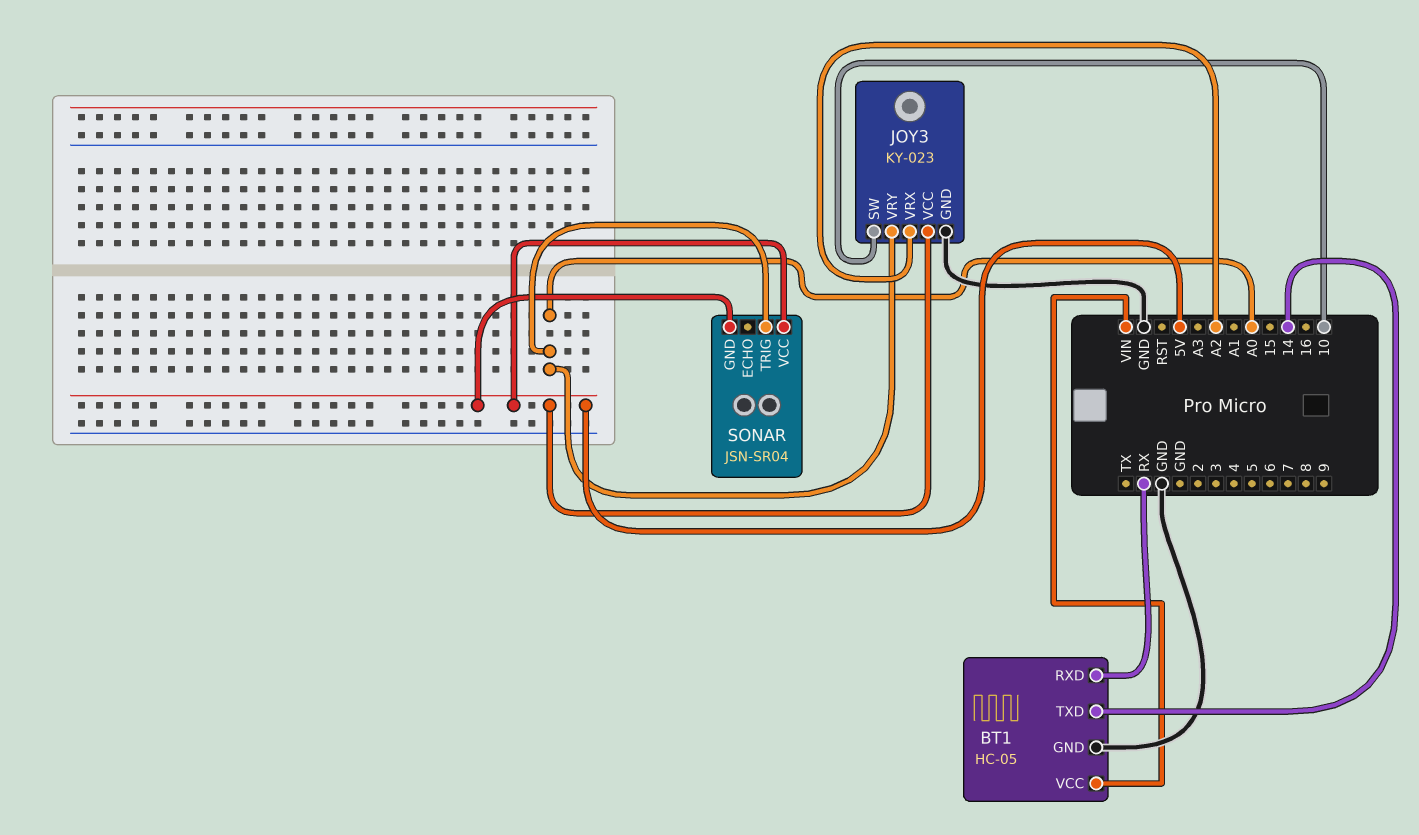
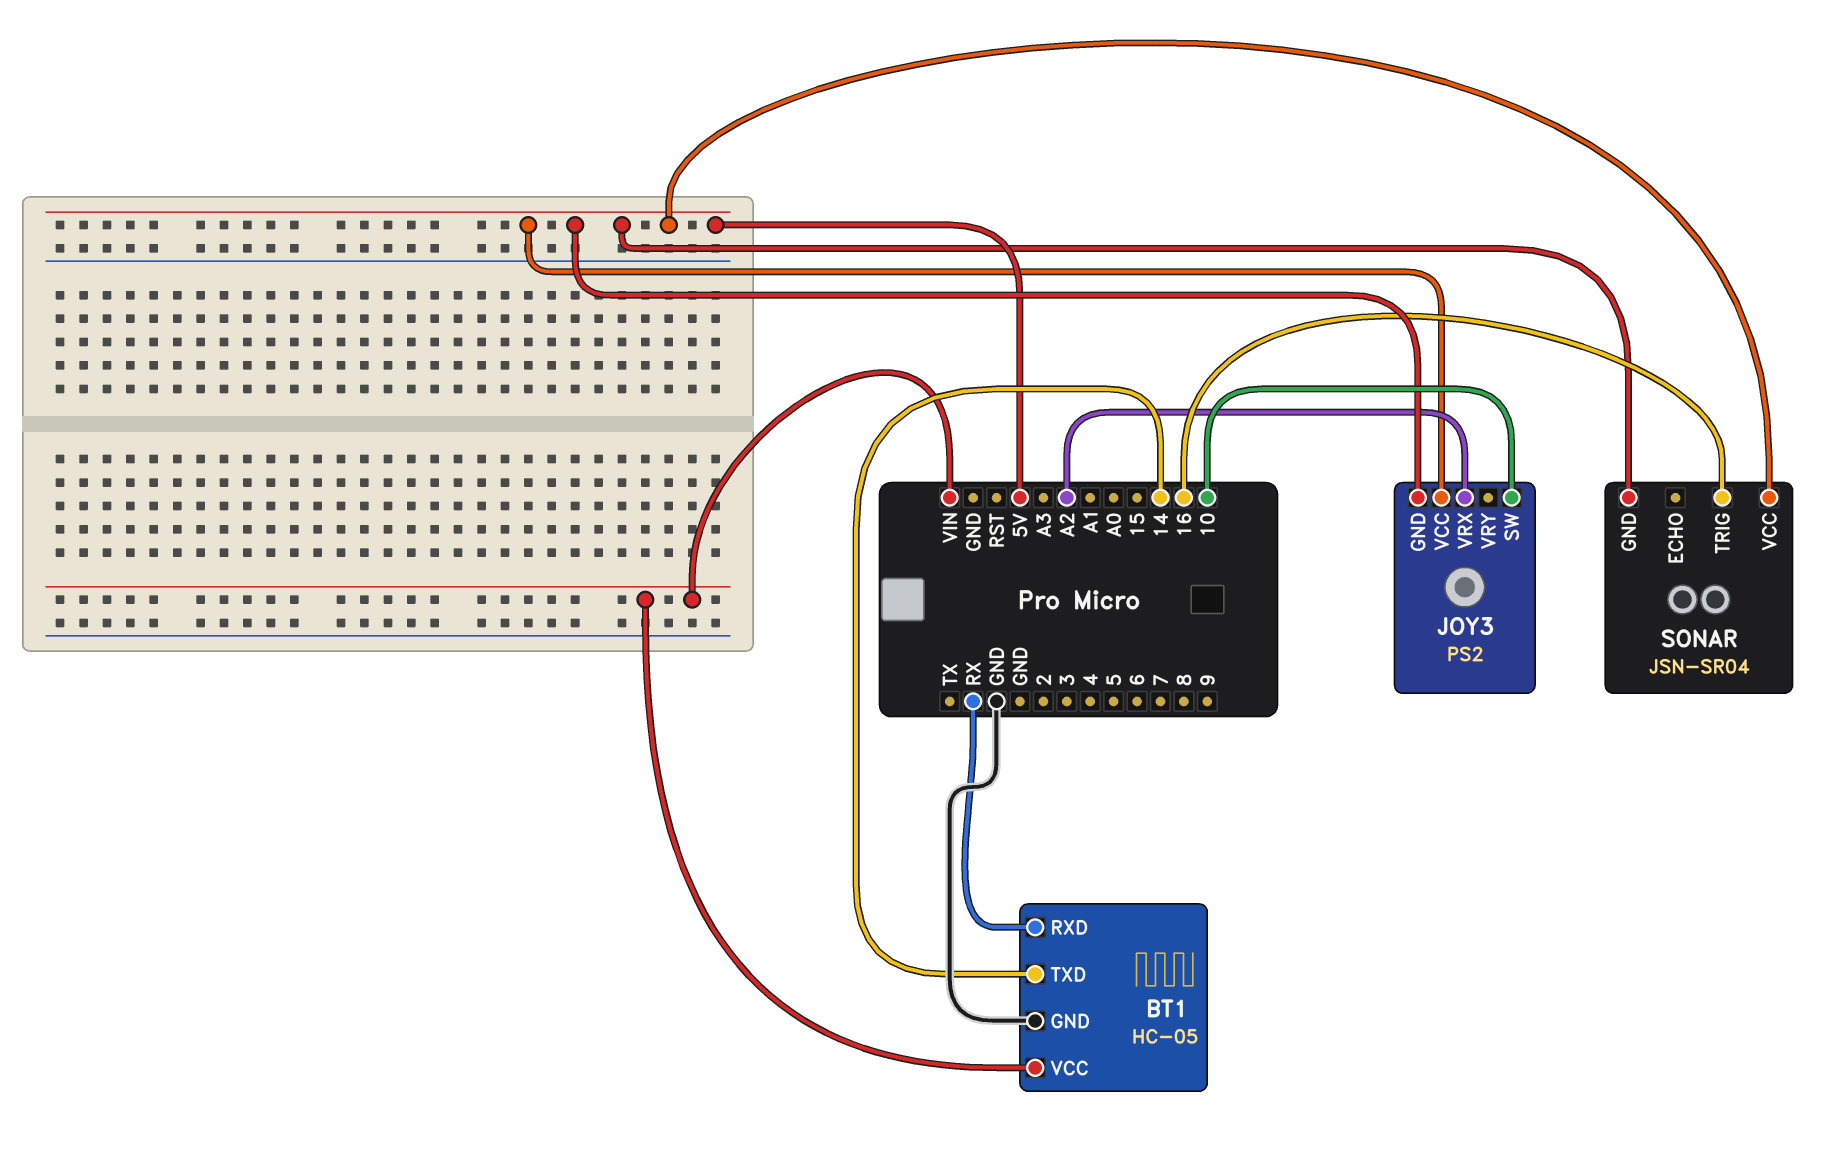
JOY3: KY-023 -> PS2
JOY3 pin GND: GND -> 5V
JOY3 pin VRY: A0 -> none
SONAR pin TRIG: A0 -> 16

